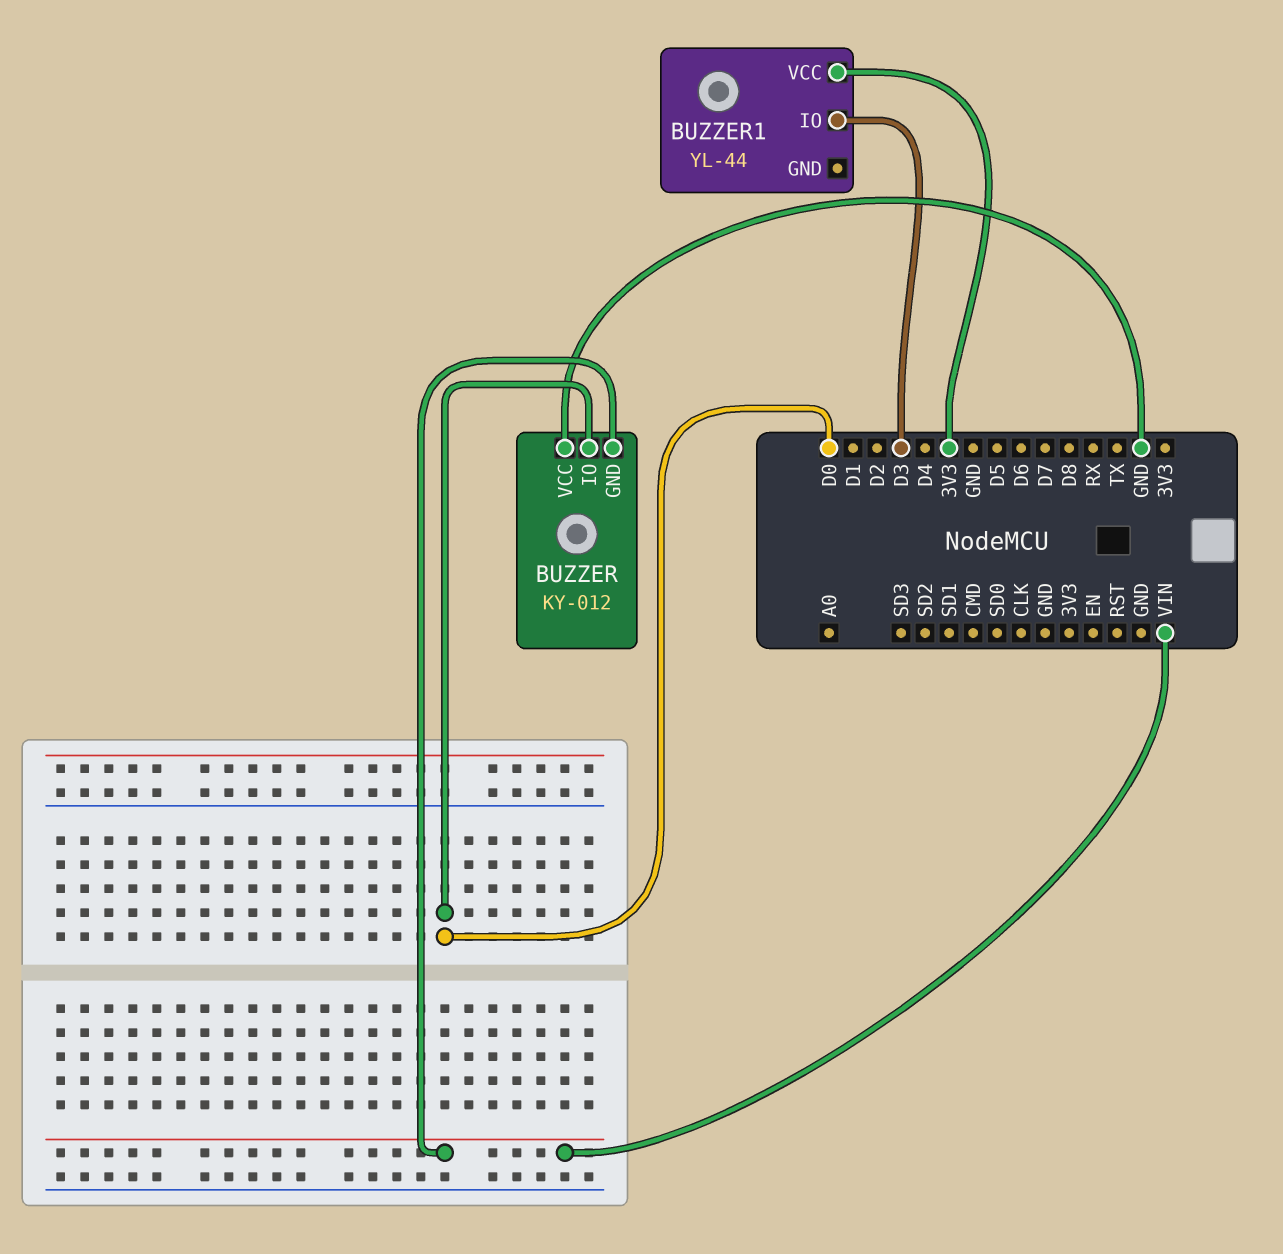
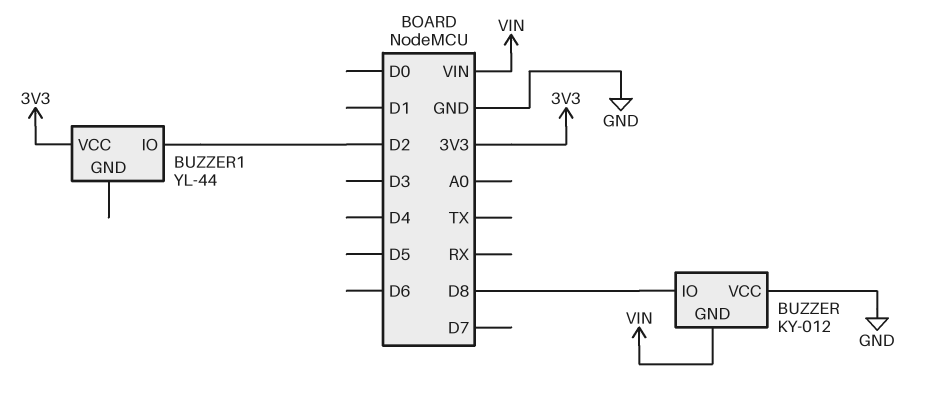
BUZZER pin IO: D0 -> D8
BUZZER1 pin IO: D3 -> D2

